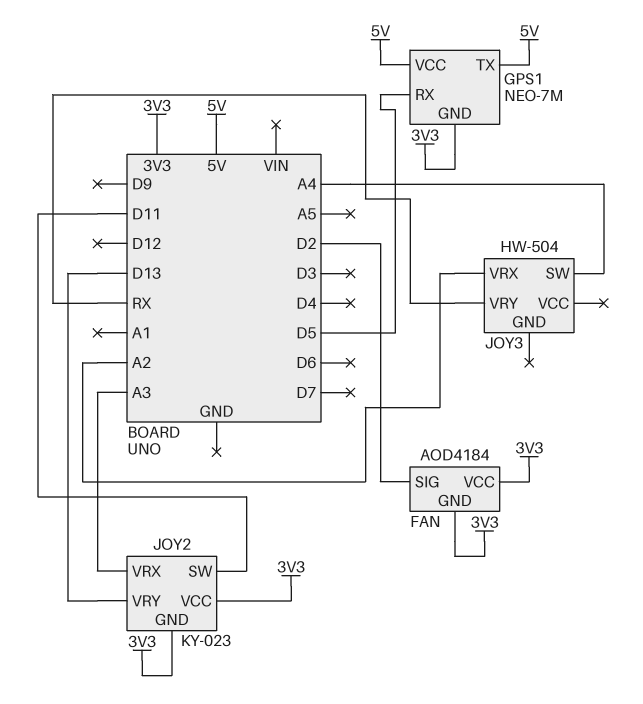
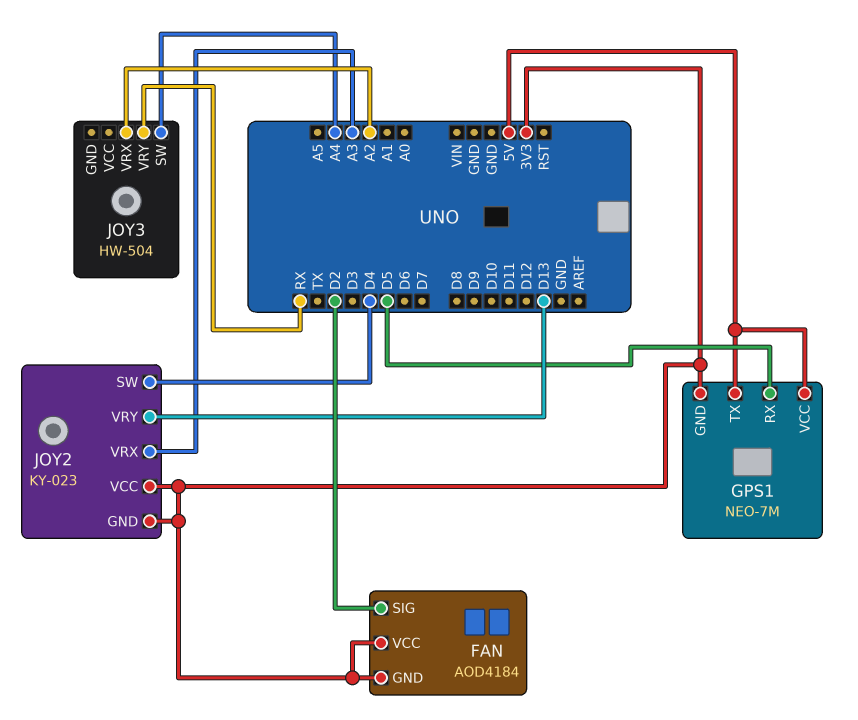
JOY2 pin SW: D11 -> D4

